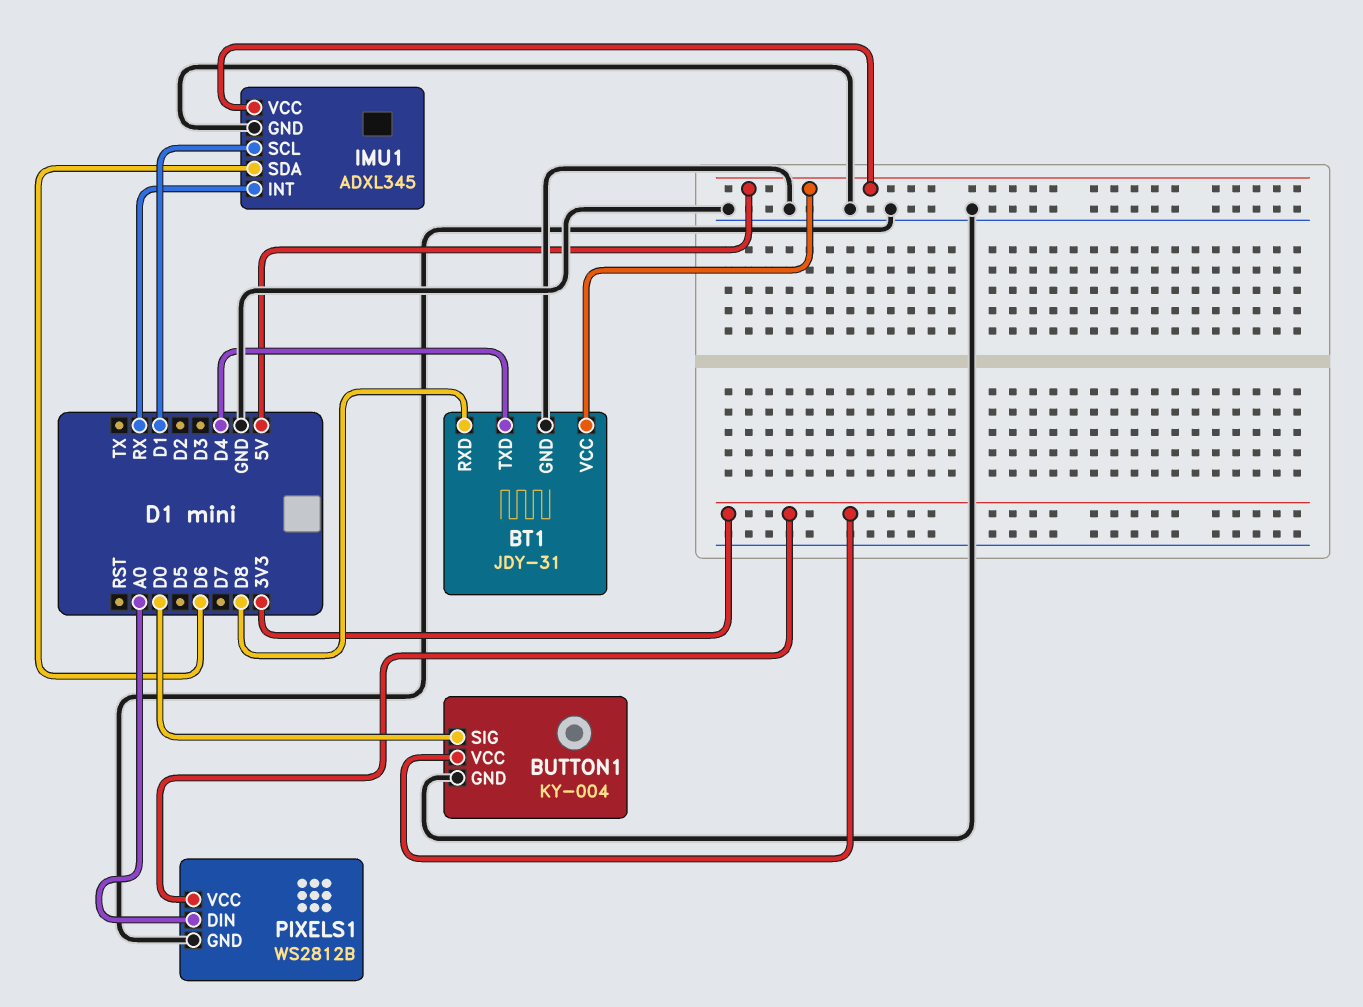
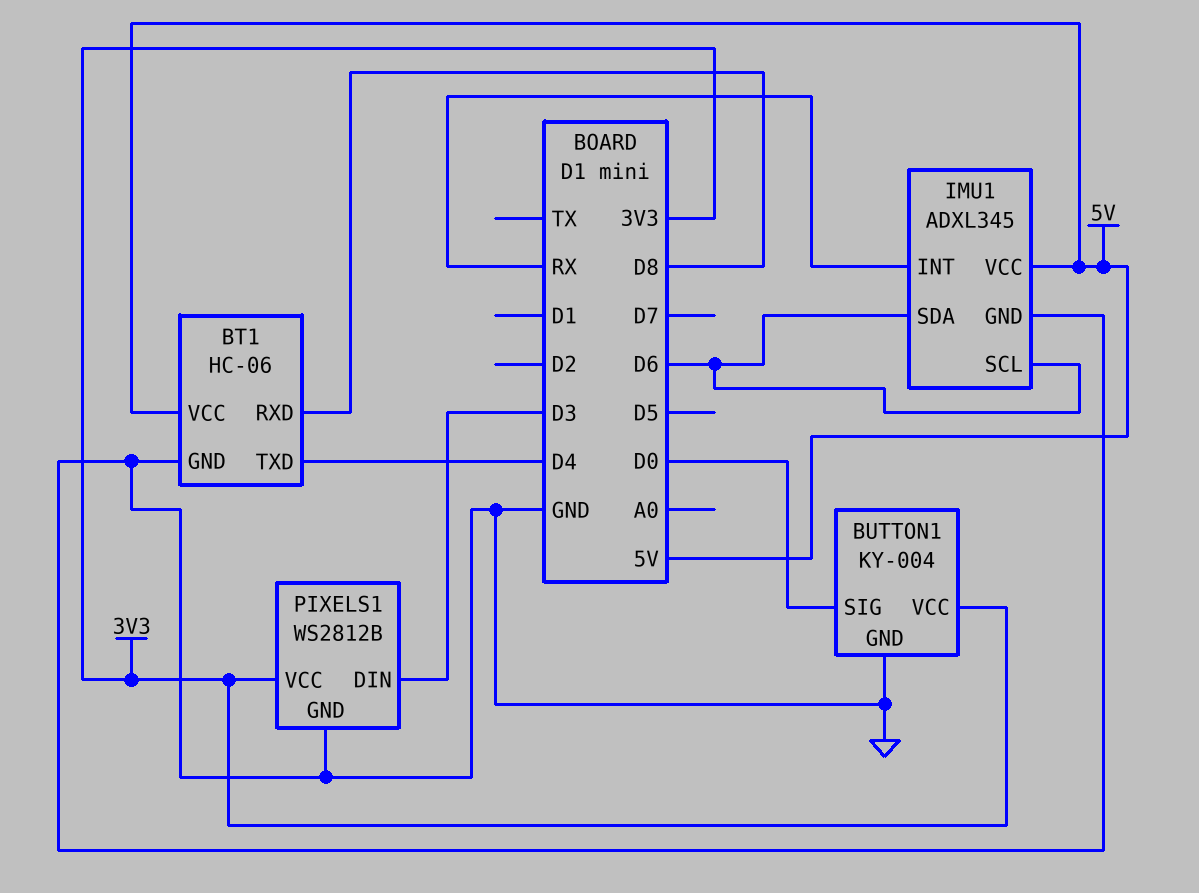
BT1: JDY-31 -> HC-06
IMU1 pin SCL: D1 -> D6
PIXELS1 pin DIN: A0 -> D3

